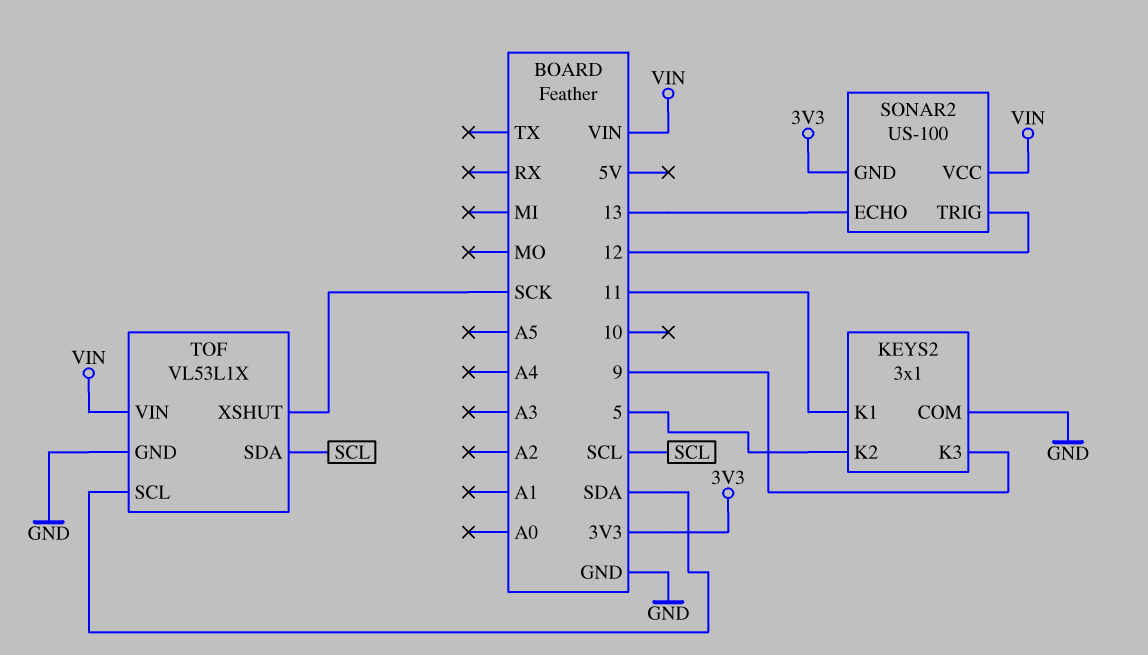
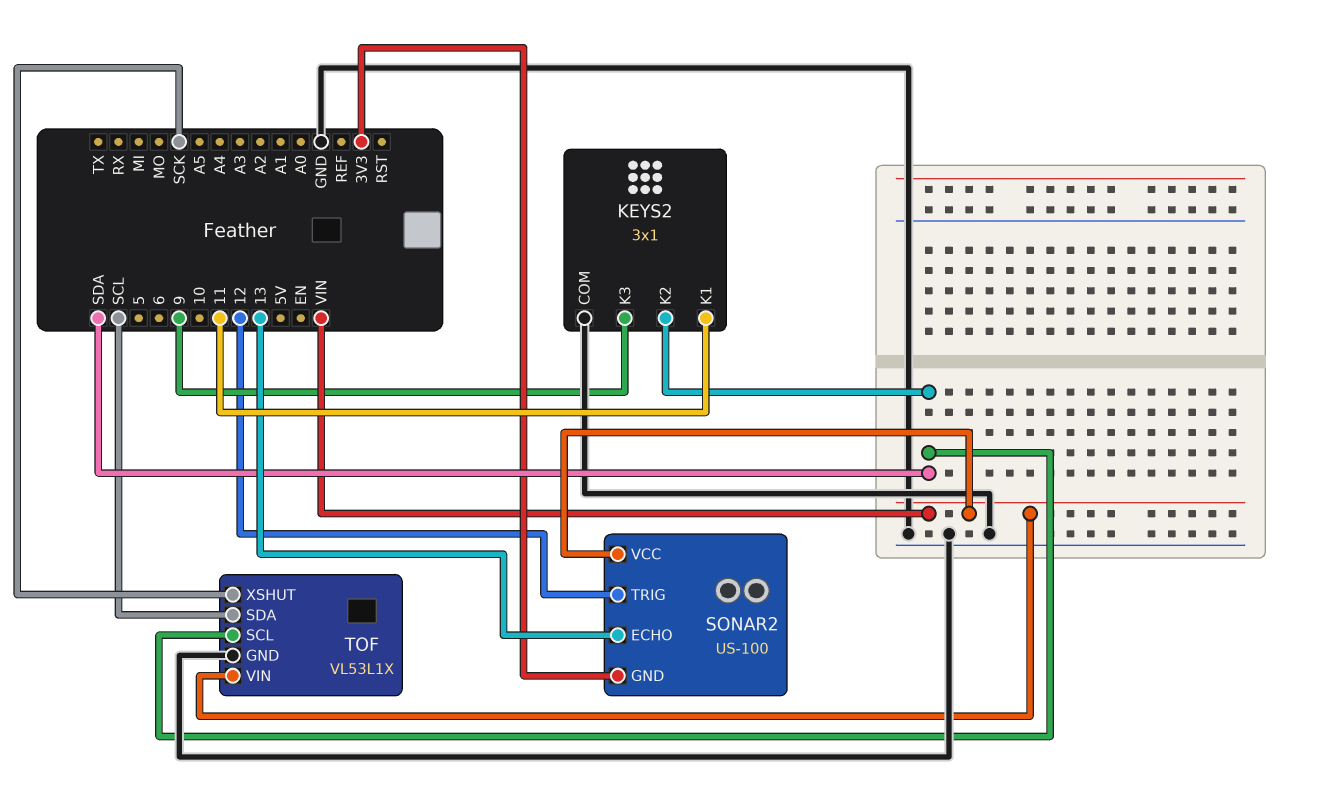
KEYS2 pin K2: 5 -> SDA

